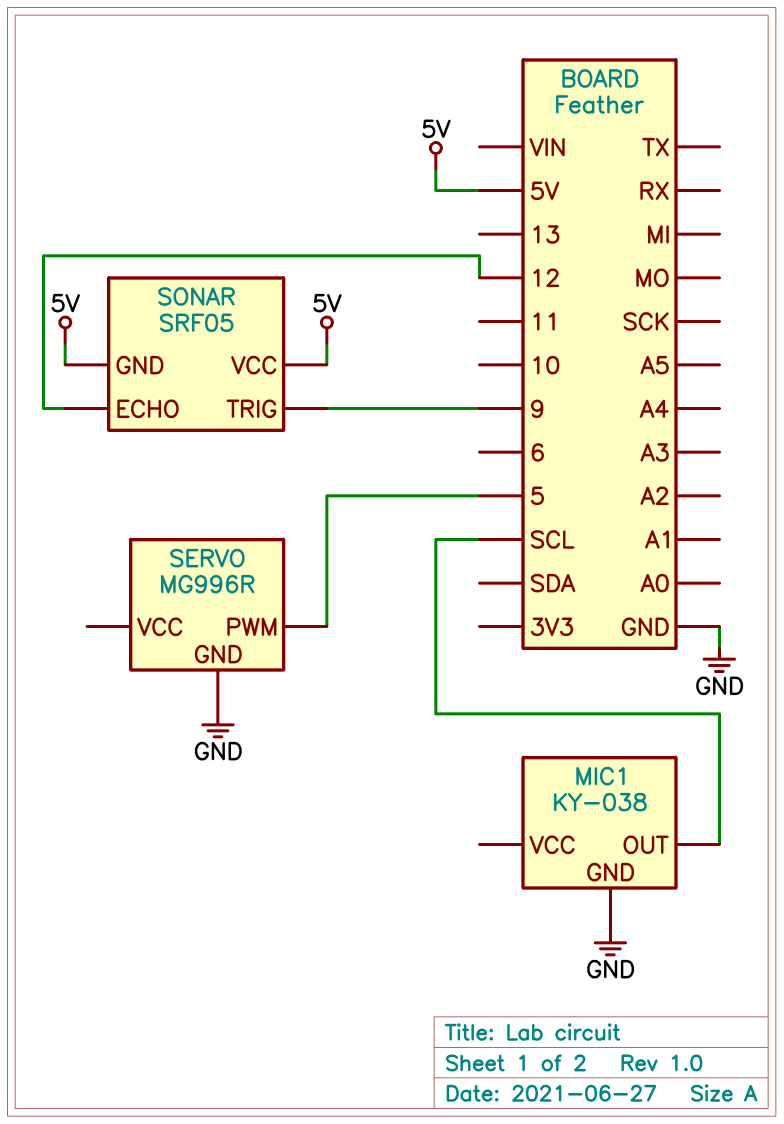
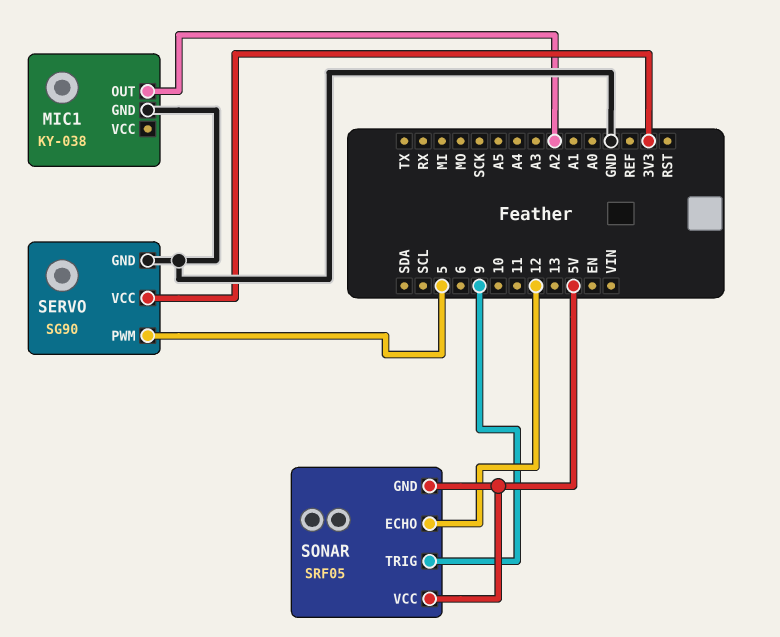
MIC1 pin OUT: SCL -> A2
SERVO: MG996R -> SG90
SERVO pin VCC: none -> 3V3

